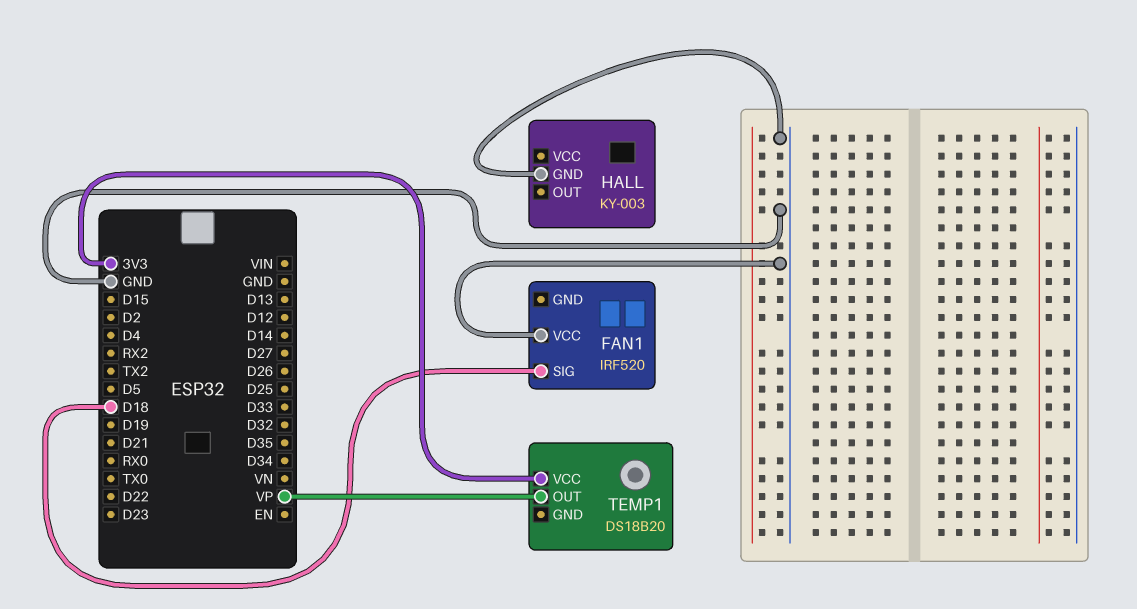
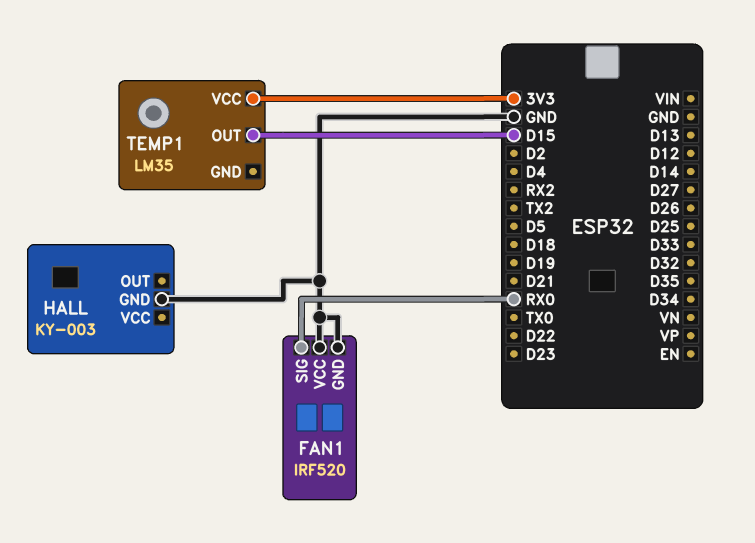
FAN1 pin GND: none -> GND
FAN1 pin SIG: D18 -> RX0
TEMP1: DS18B20 -> LM35
TEMP1 pin OUT: VP -> D15

